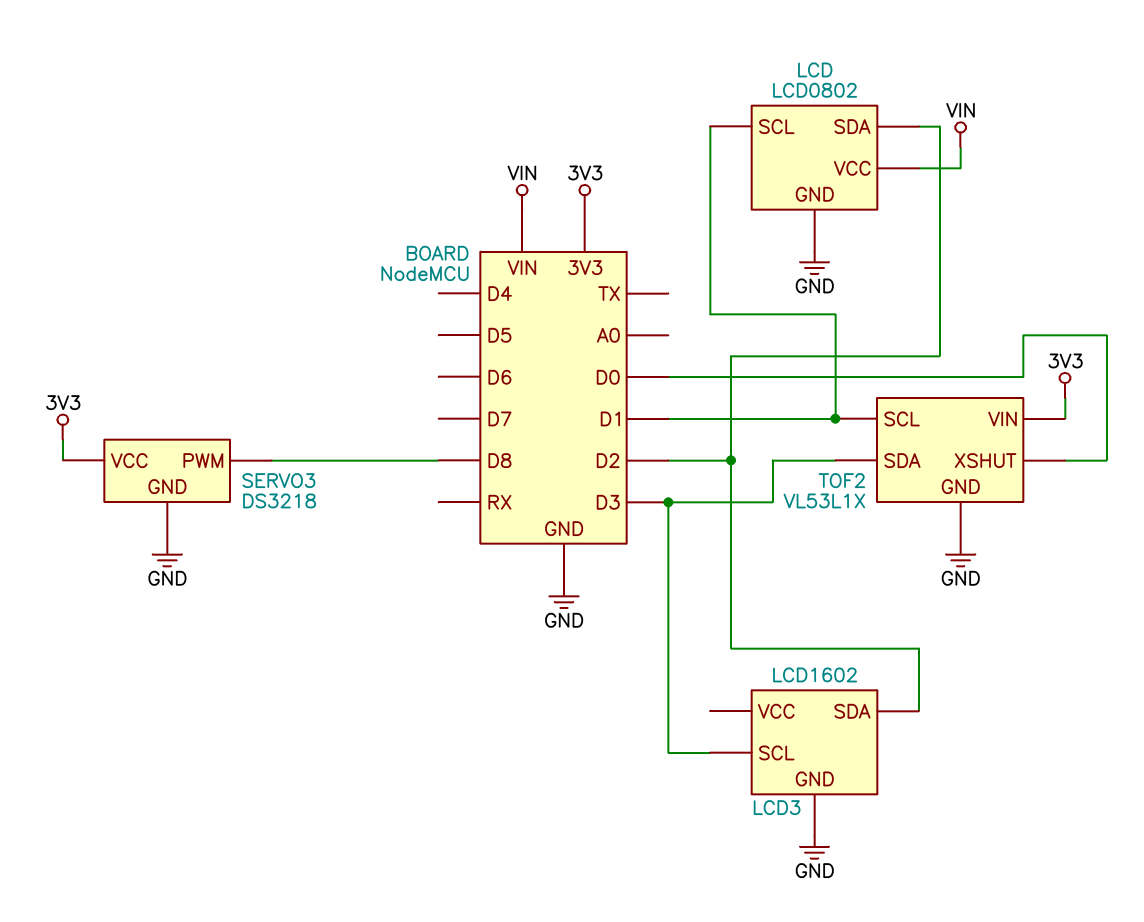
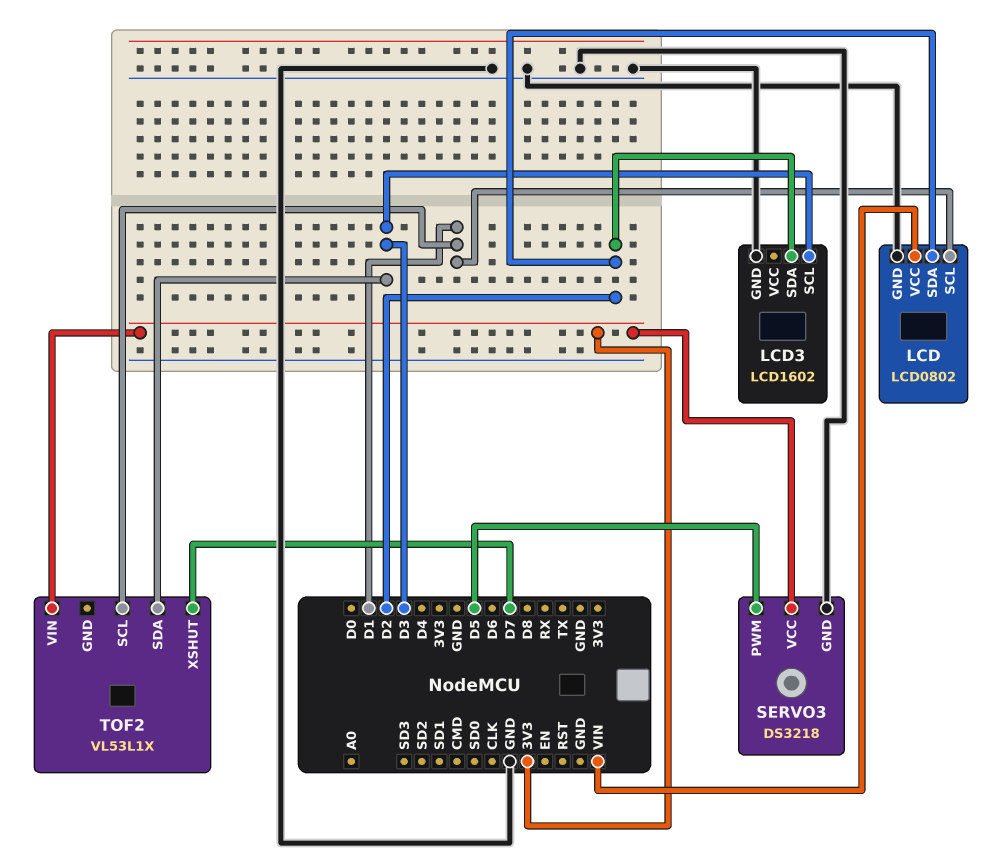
SERVO3 pin PWM: D8 -> D5
TOF2 pin GND: GND -> none
TOF2 pin XSHUT: D0 -> D7

